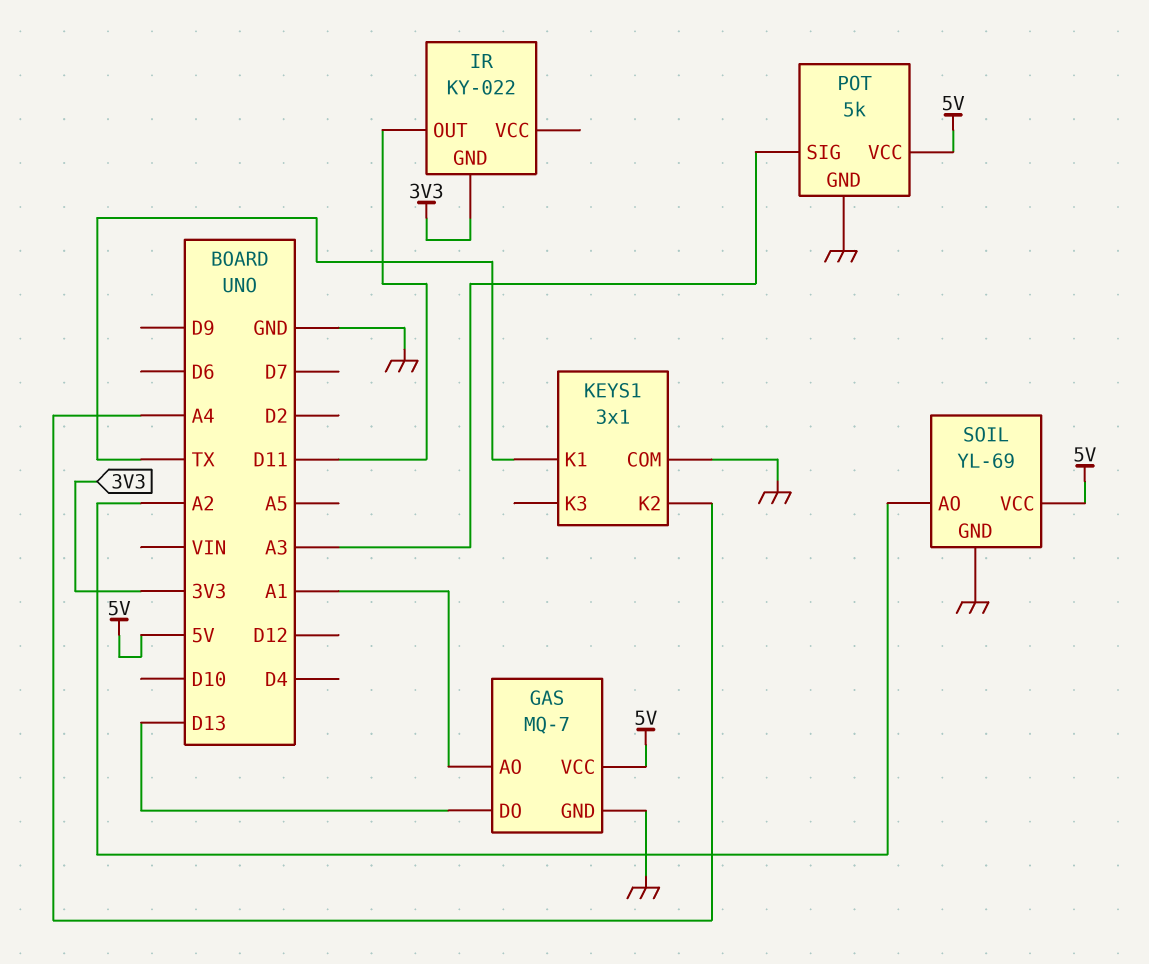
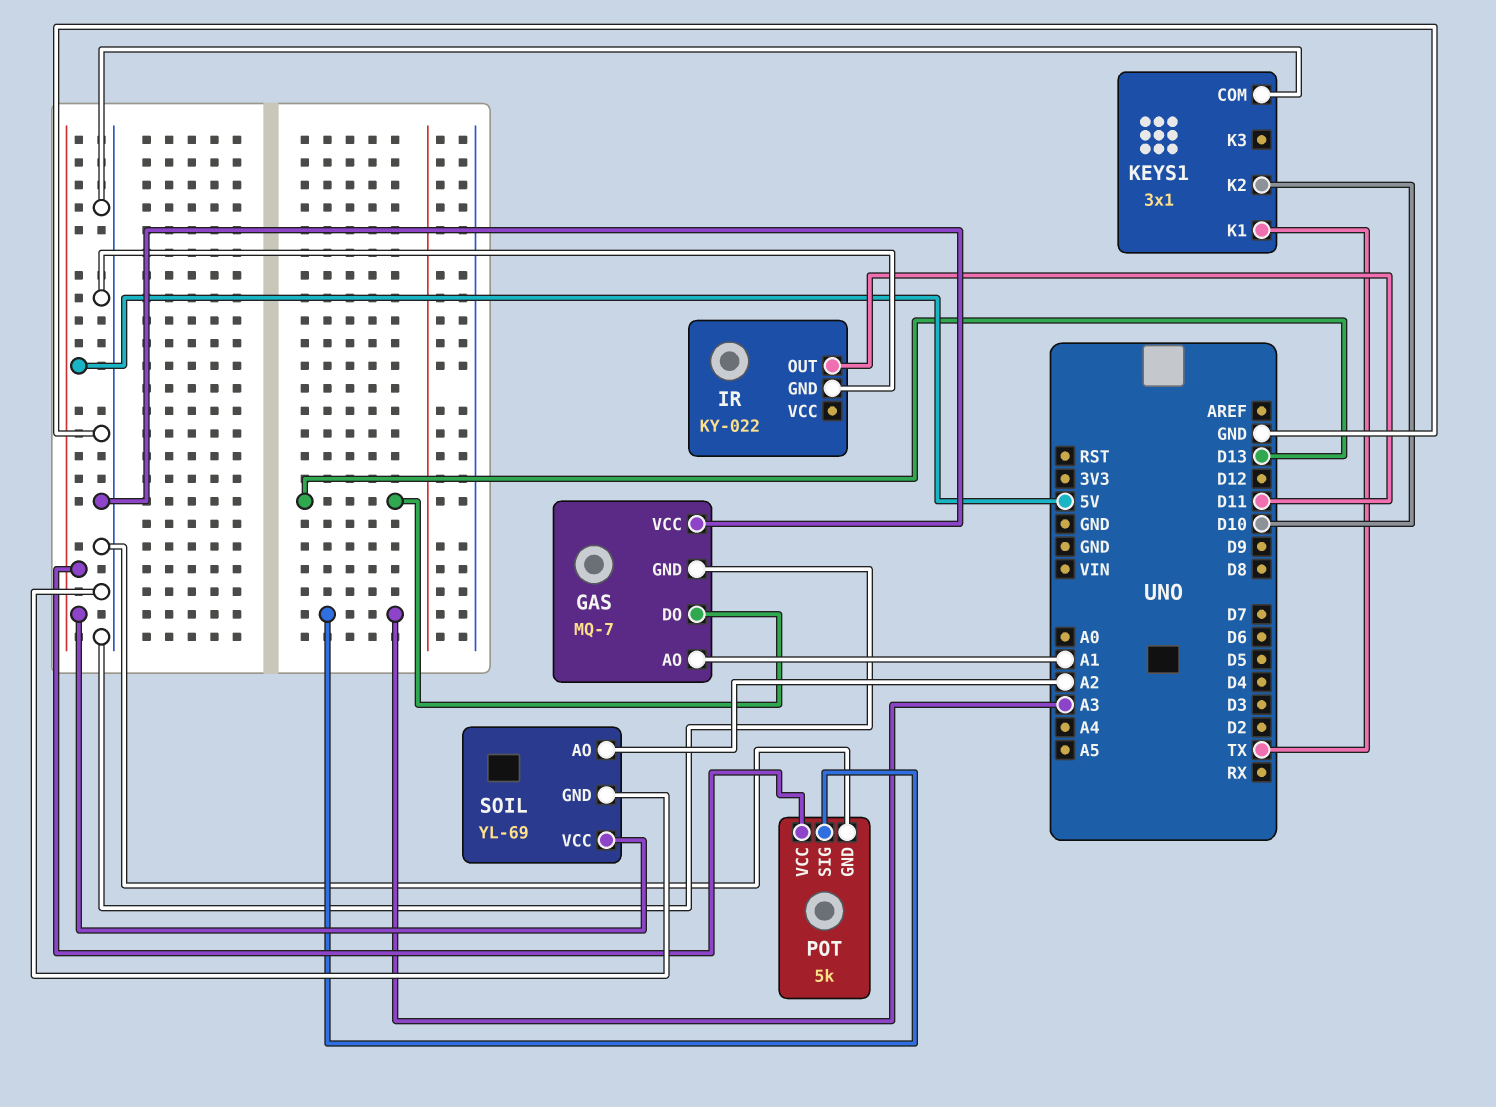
GAS pin VCC: 5V -> GND
IR pin GND: 3V3 -> GND
KEYS1 pin K2: A4 -> D10

